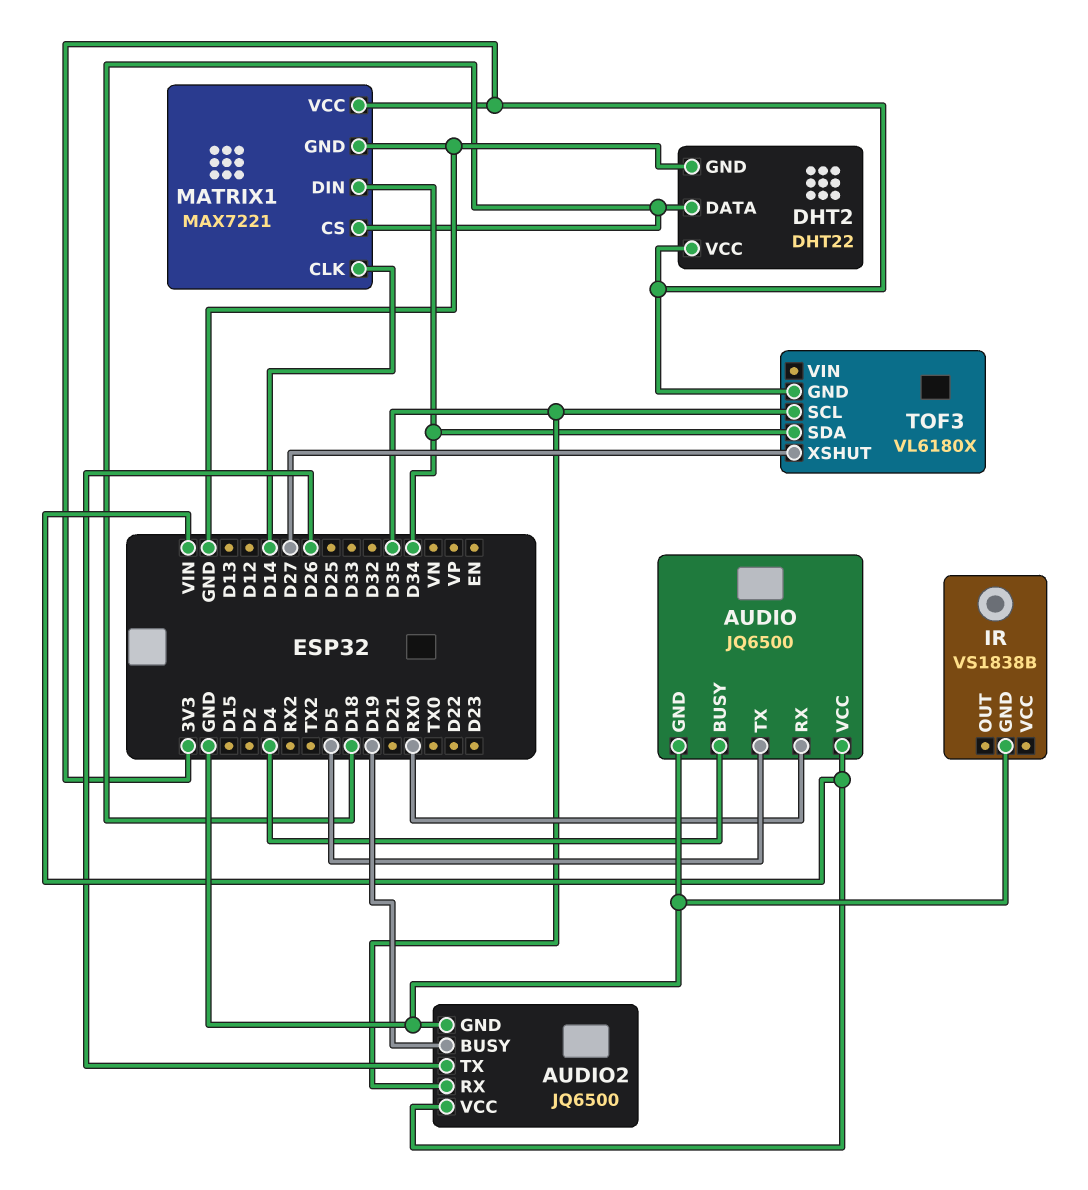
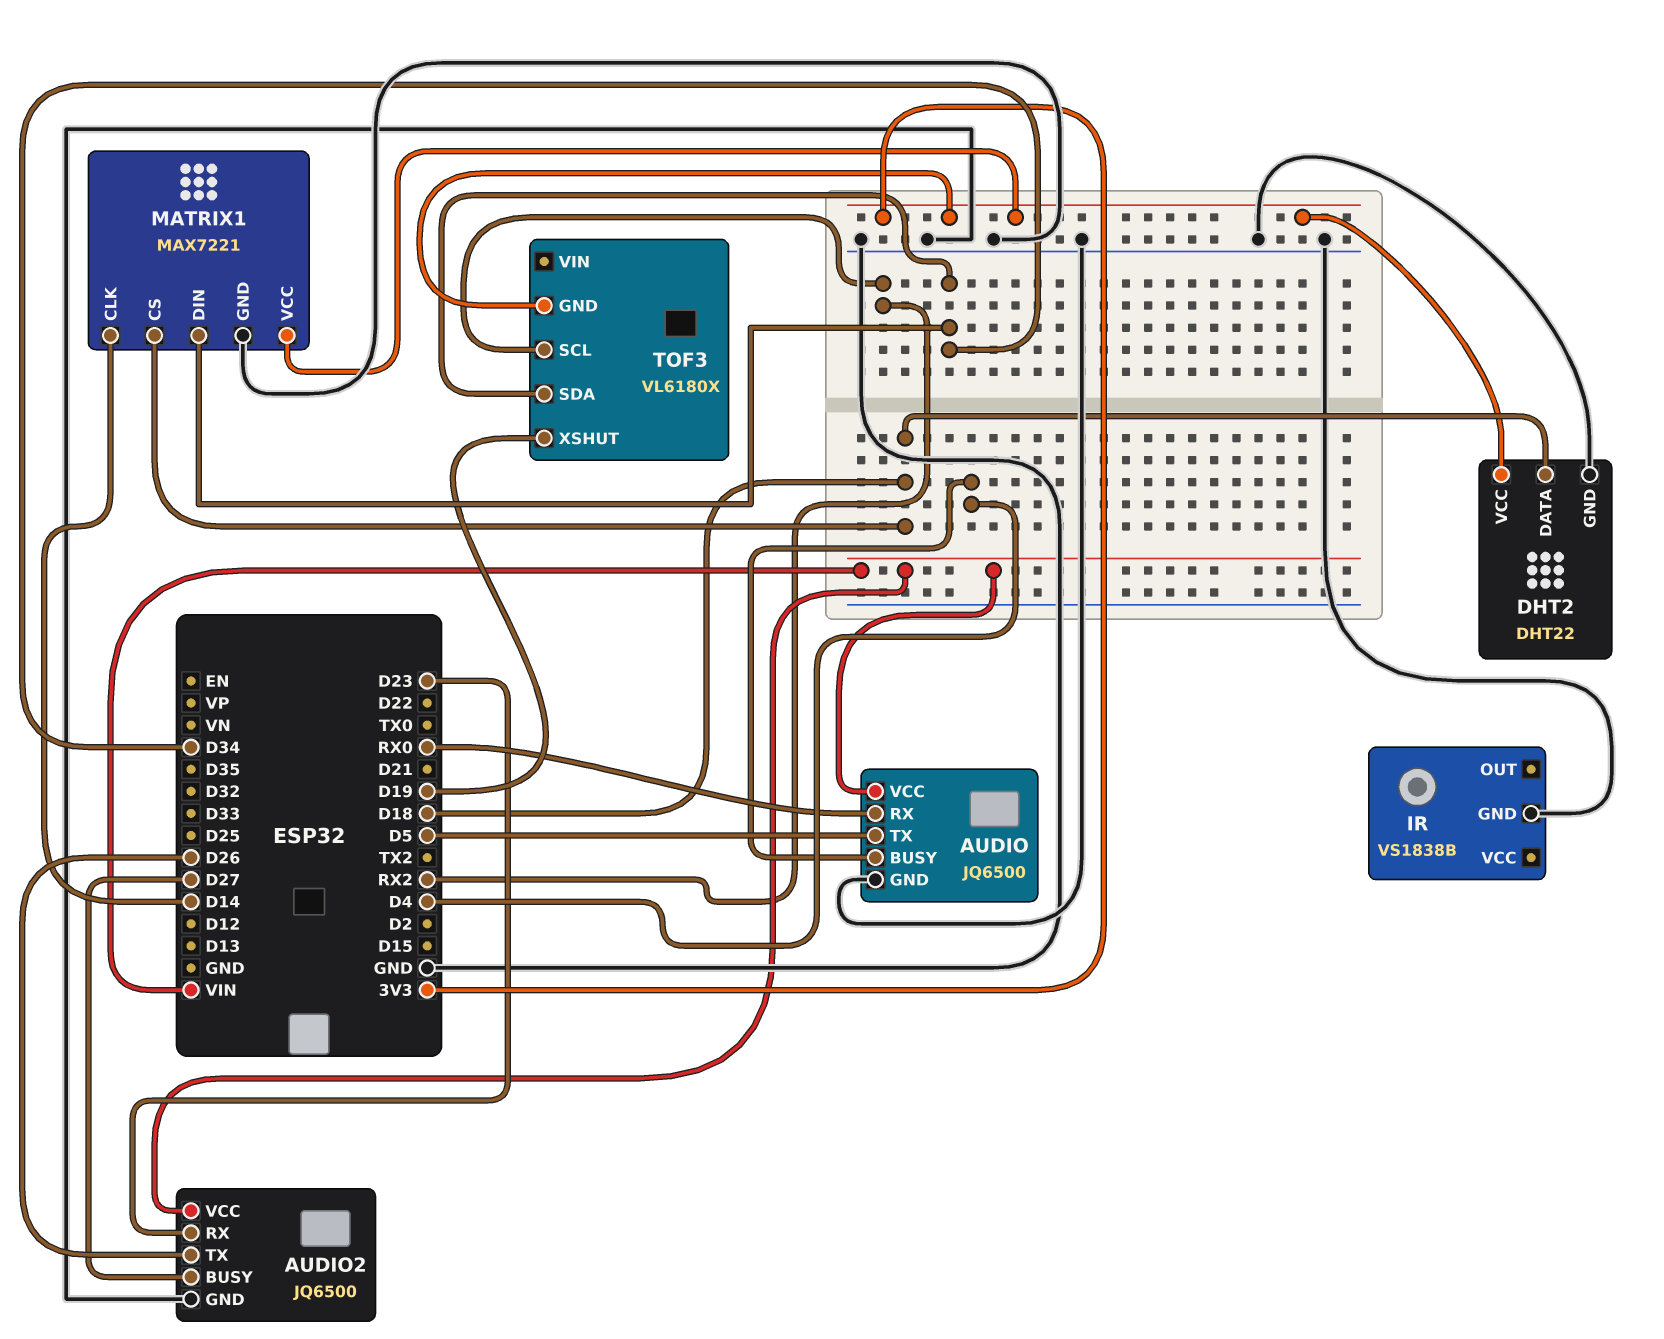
AUDIO2 pin BUSY: D19 -> D27
AUDIO2 pin RX: D35 -> D23
TOF3 pin SCL: D35 -> RX2
TOF3 pin XSHUT: D27 -> D19

